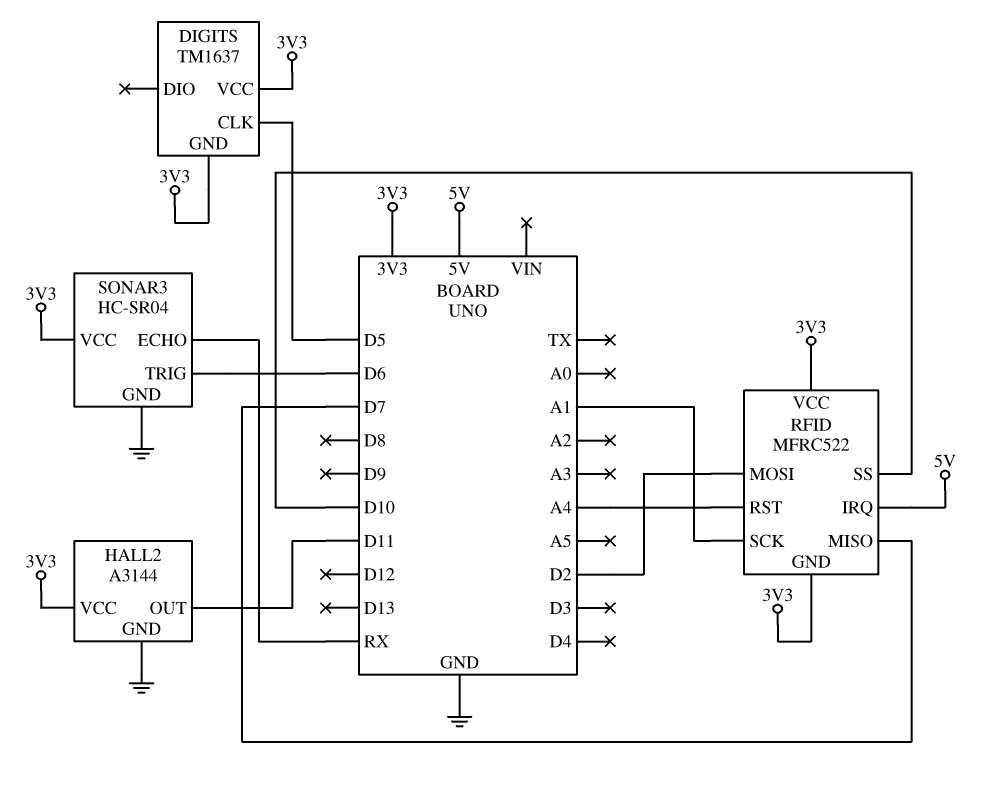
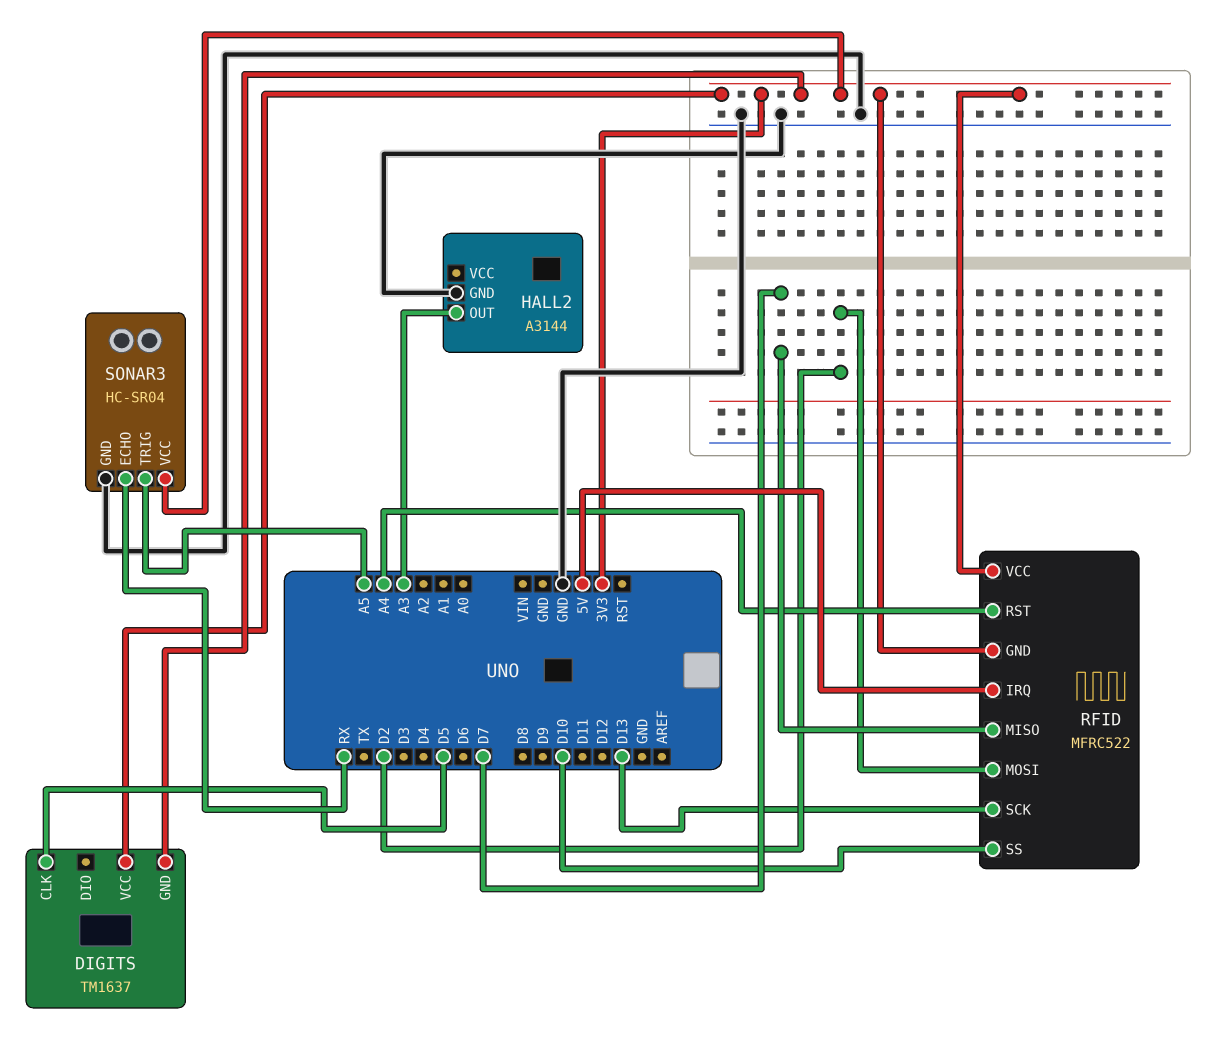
HALL2 pin OUT: D11 -> A3
HALL2 pin VCC: 3V3 -> none
RFID pin SCK: A1 -> D13
SONAR3 pin TRIG: D6 -> A5

